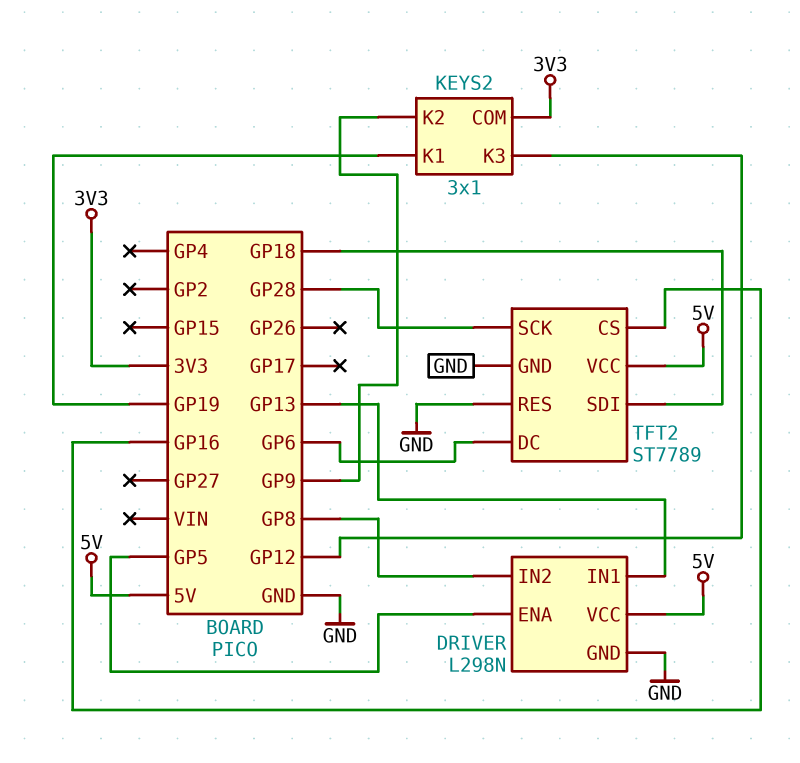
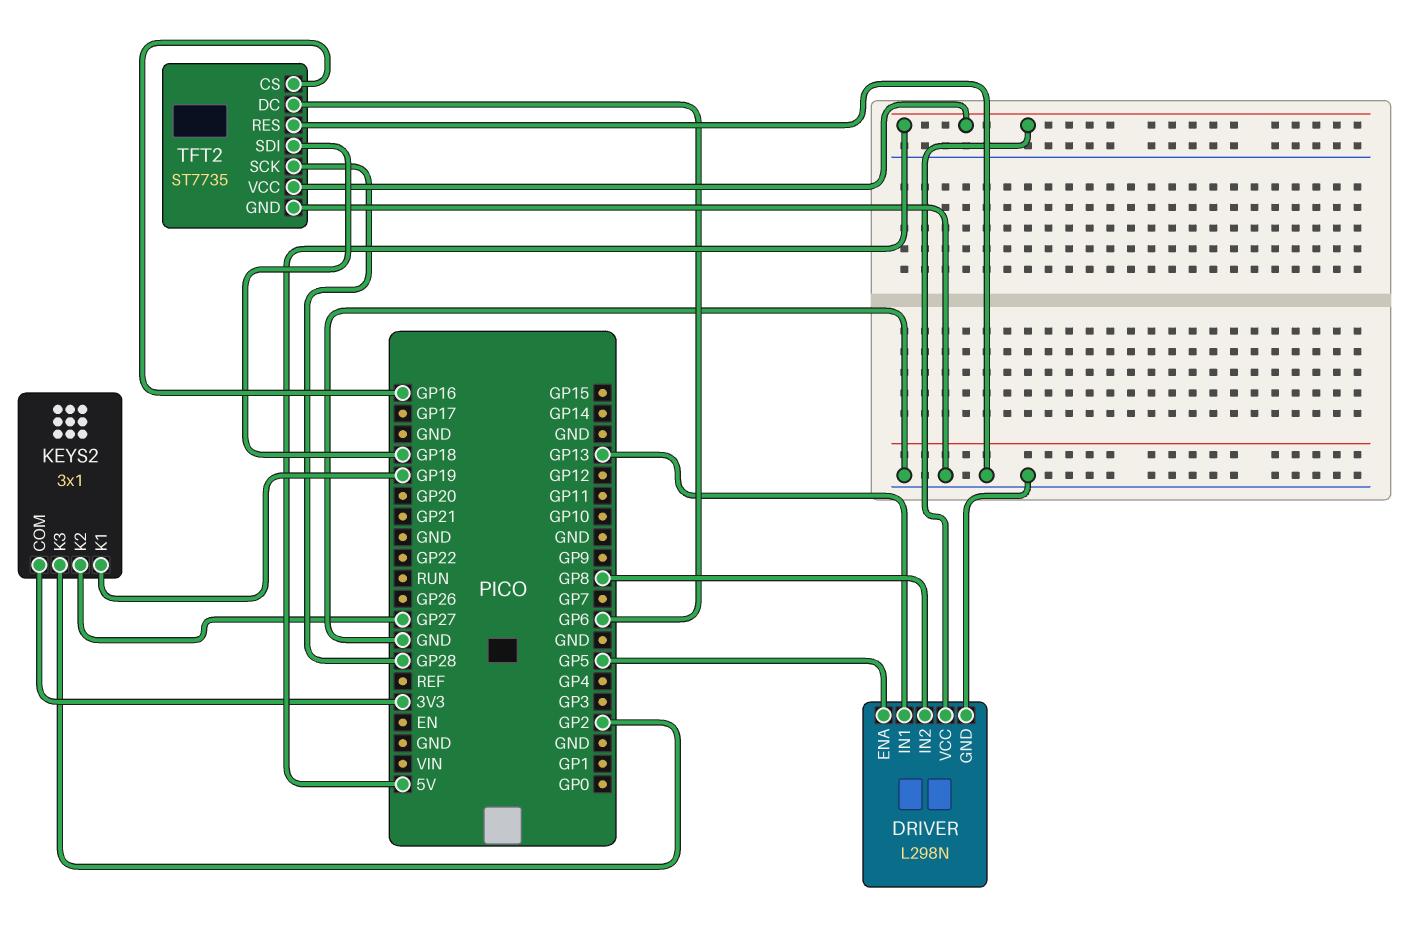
KEYS2 pin K2: GP9 -> GP27
KEYS2 pin K3: GP12 -> GP2
TFT2: ST7789 -> ST7735

